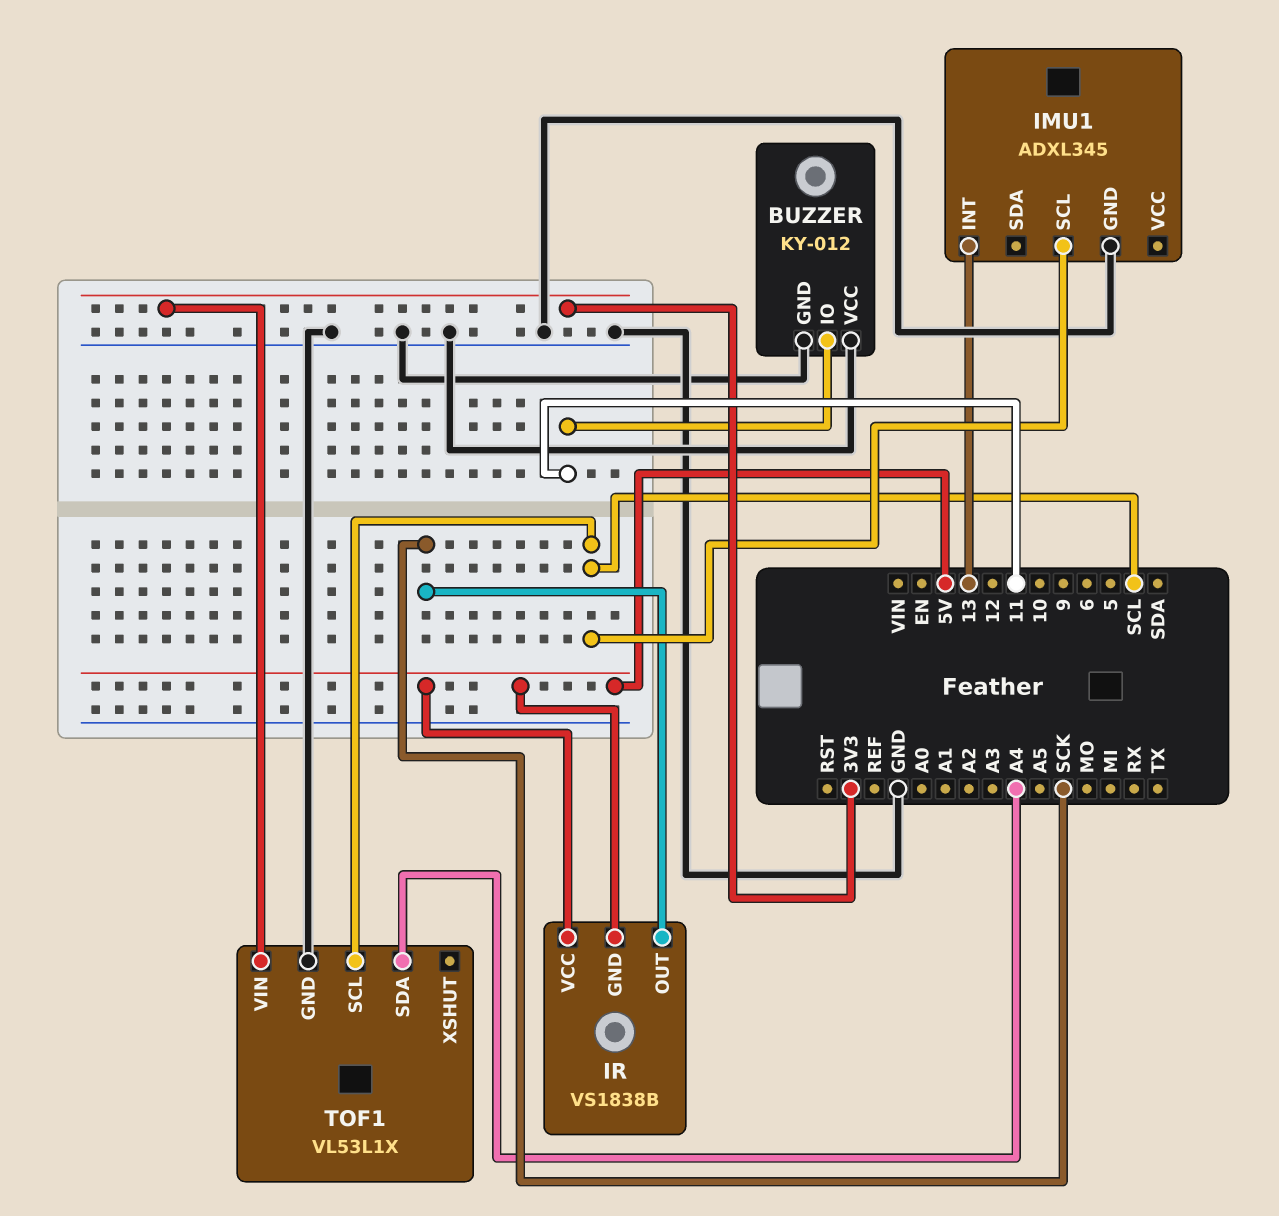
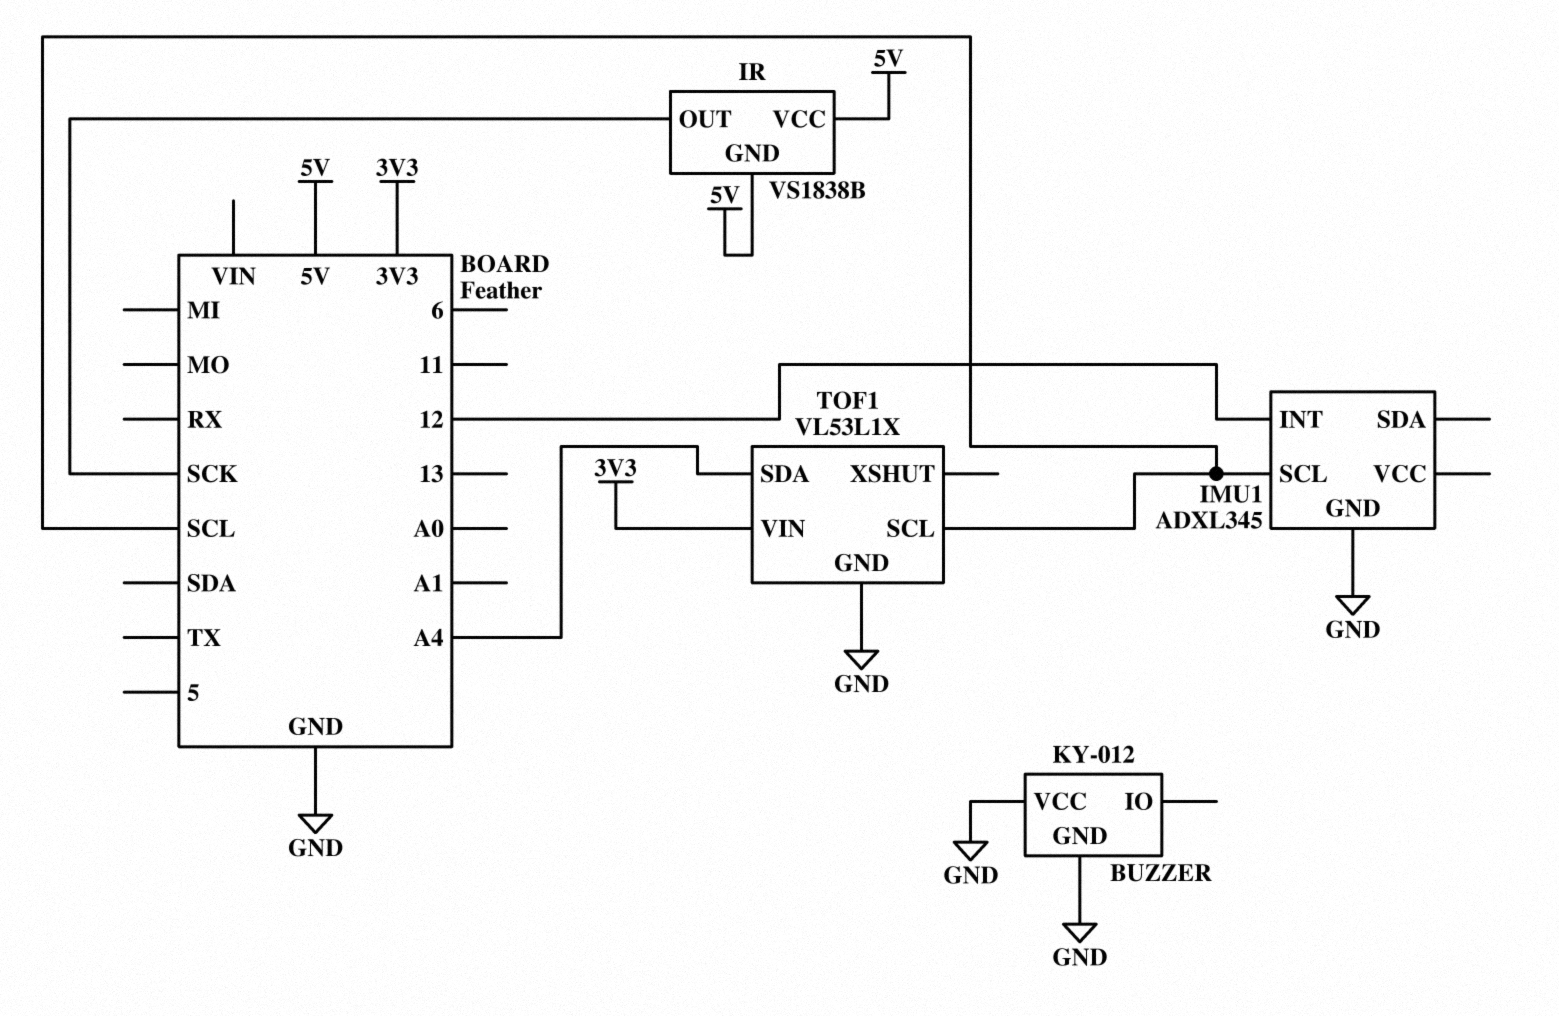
BUZZER pin IO: 11 -> none
IMU1 pin INT: 13 -> 12

